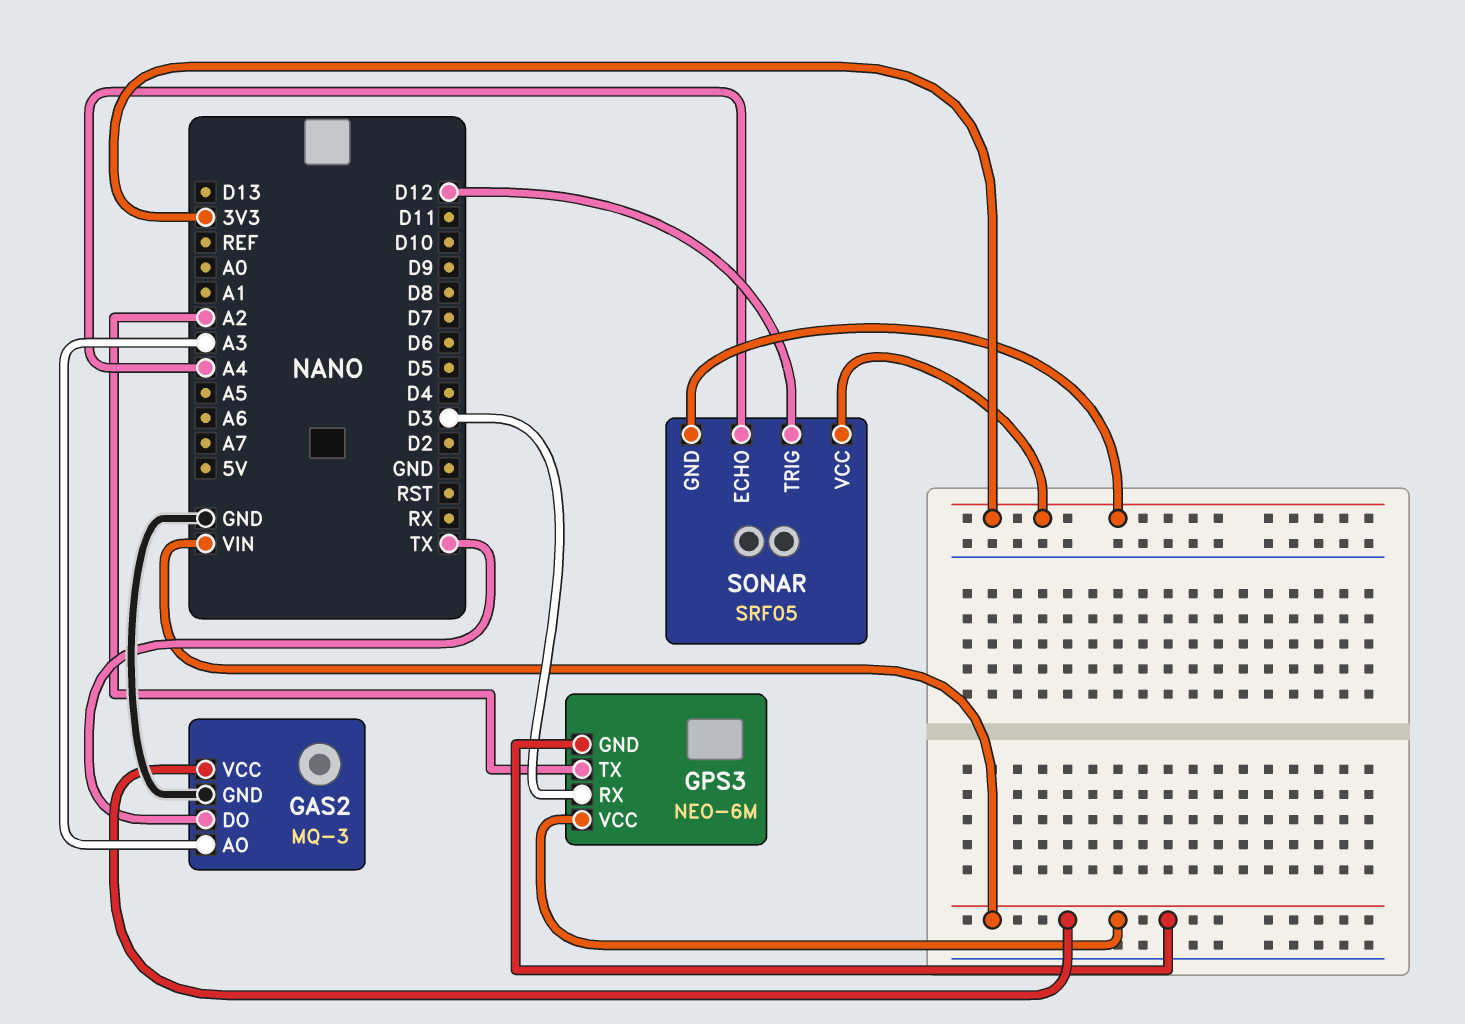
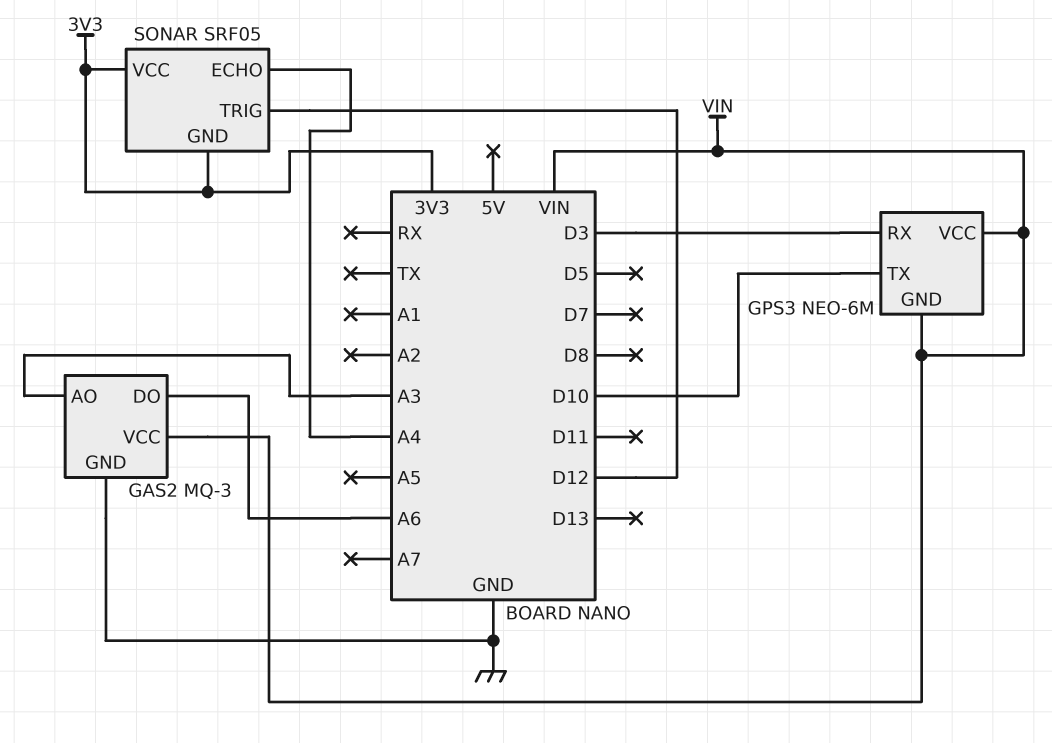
GAS2 pin DO: TX -> A6
GPS3 pin TX: A2 -> D10

